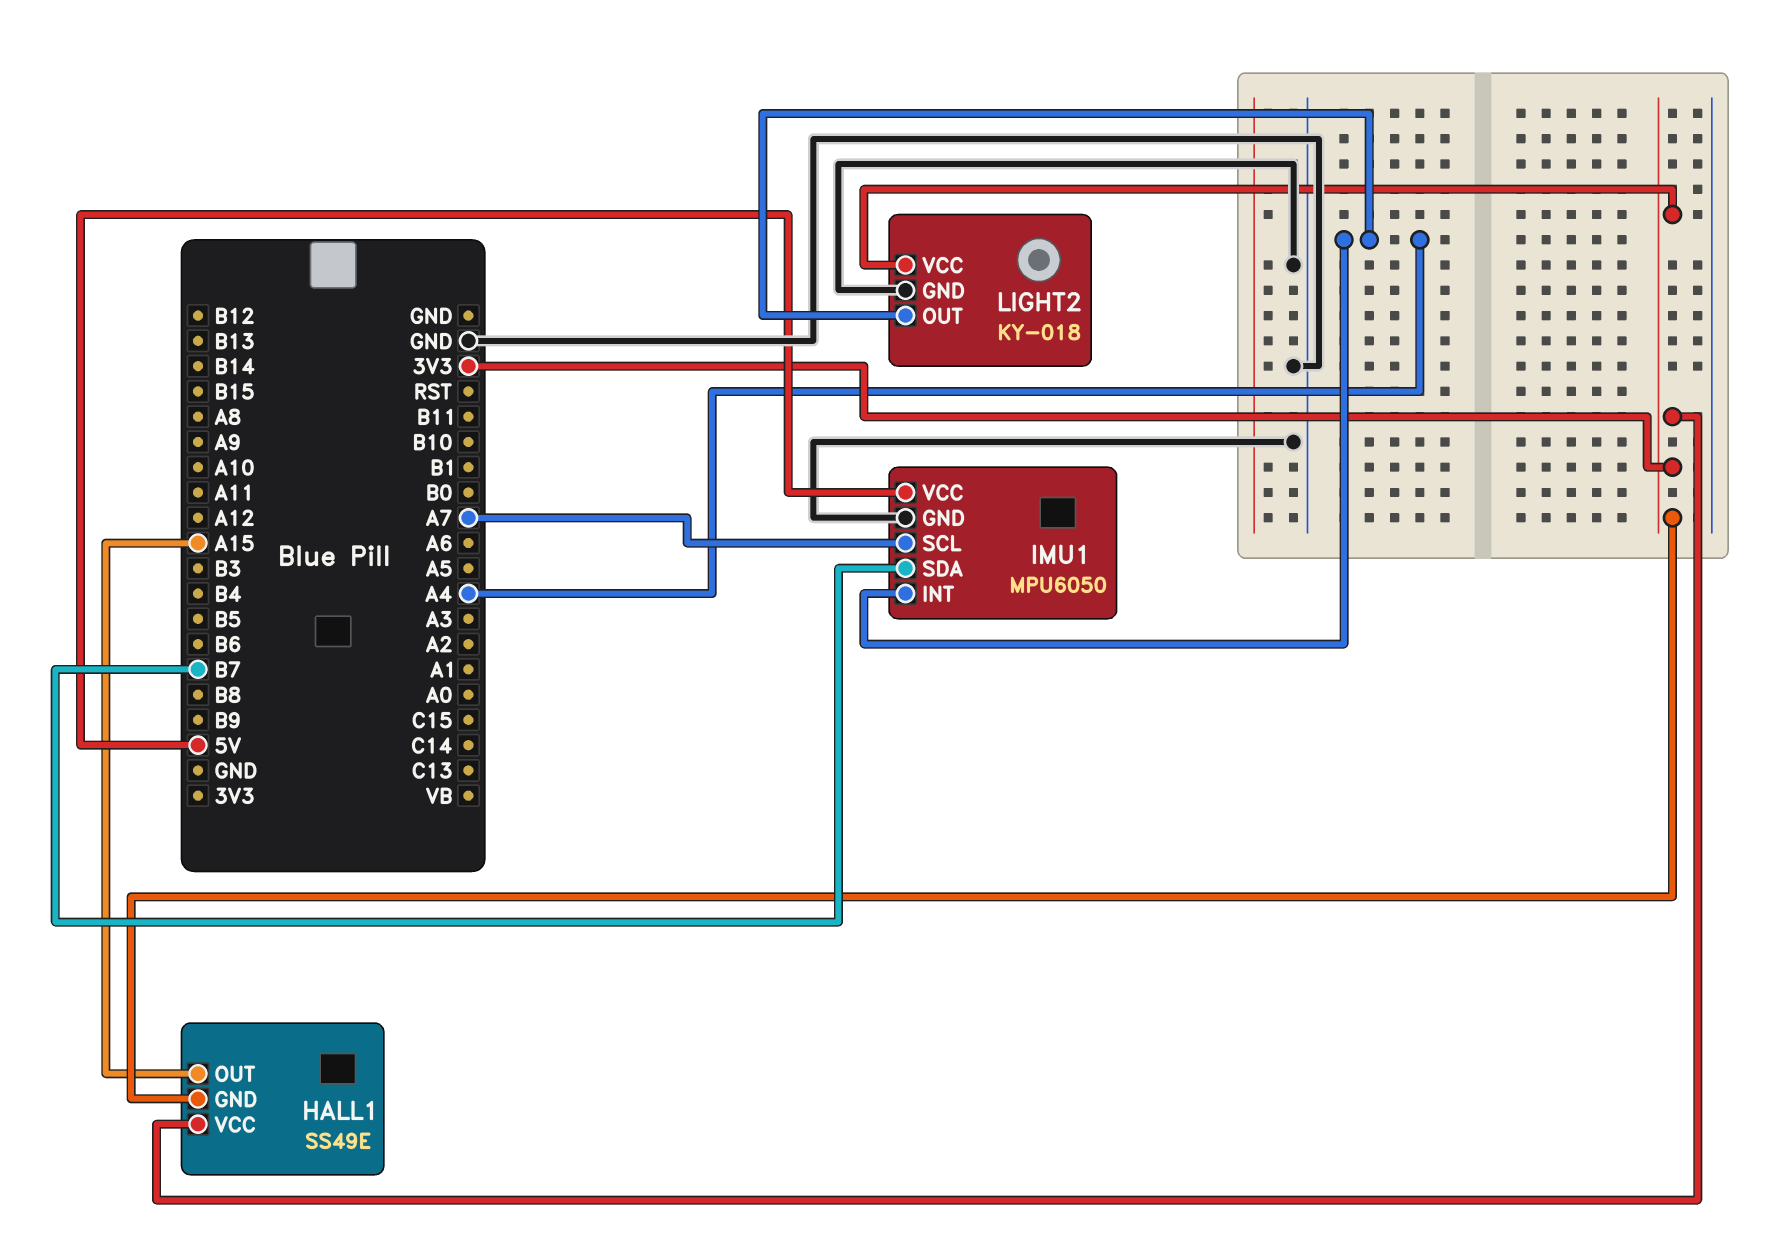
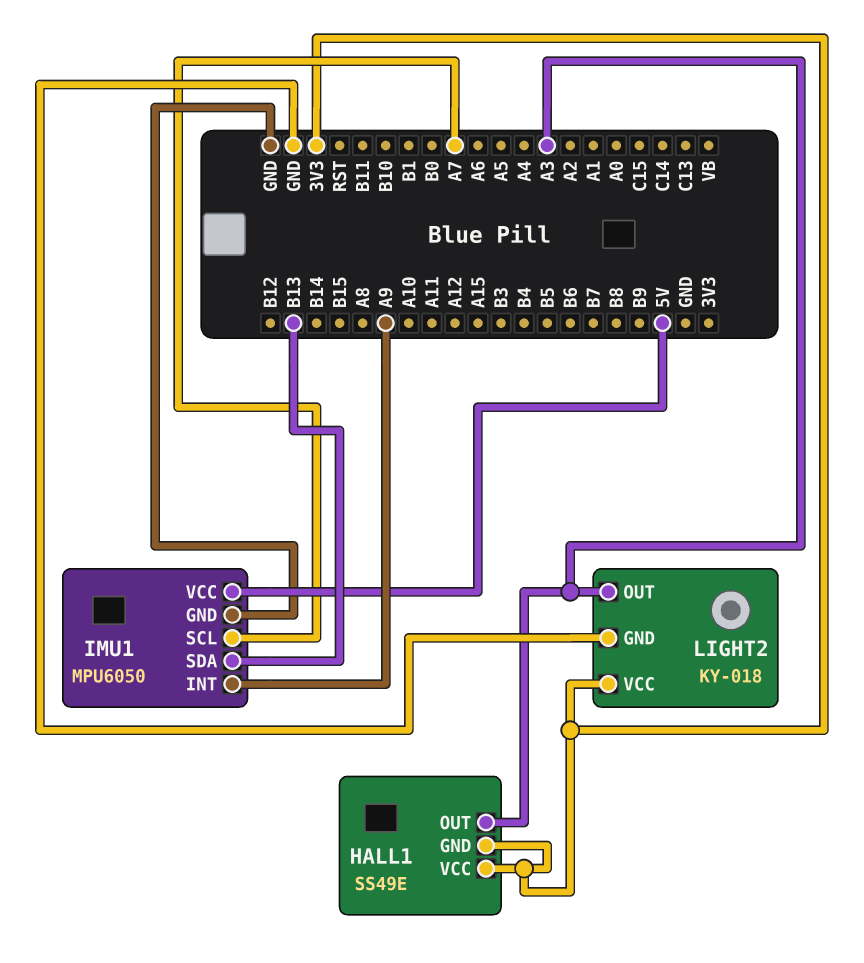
HALL1 pin OUT: A15 -> A3
IMU1 pin INT: A4 -> A9
IMU1 pin SDA: B7 -> B13
LIGHT2 pin OUT: A4 -> A3

